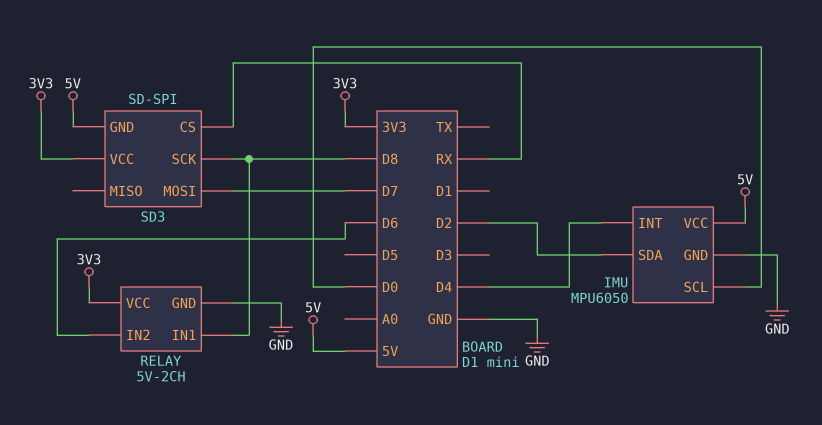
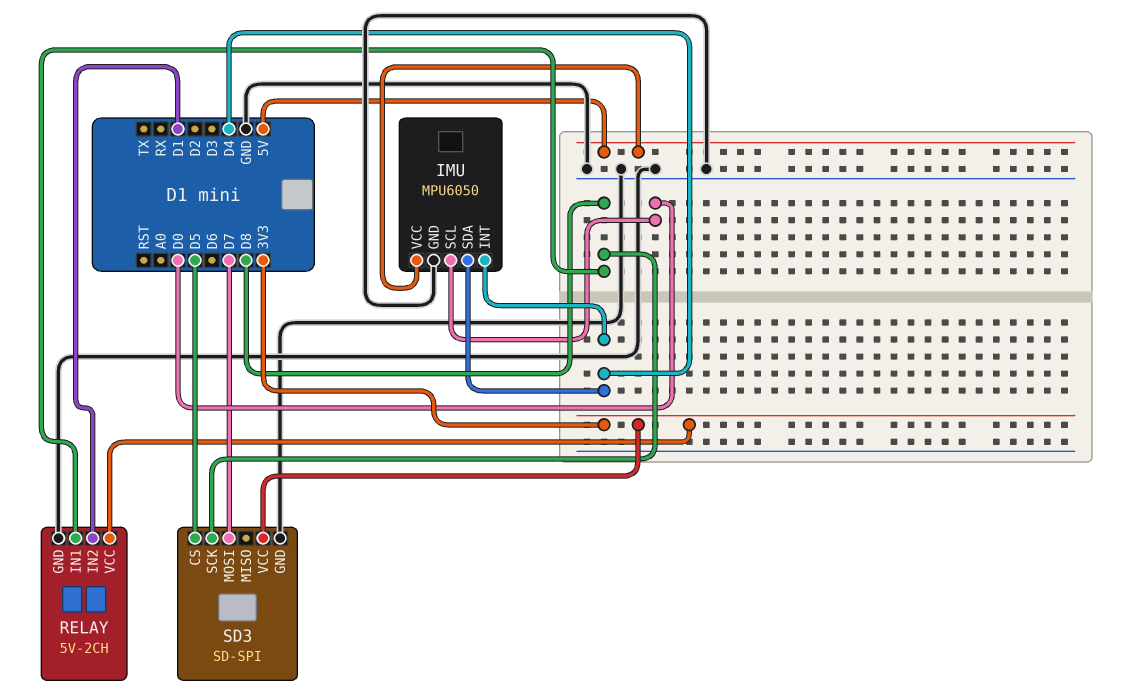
IMU pin SDA: D2 -> D4
RELAY pin IN2: D6 -> D1
SD3 pin CS: RX -> D5
SD3 pin GND: 5V -> GND

